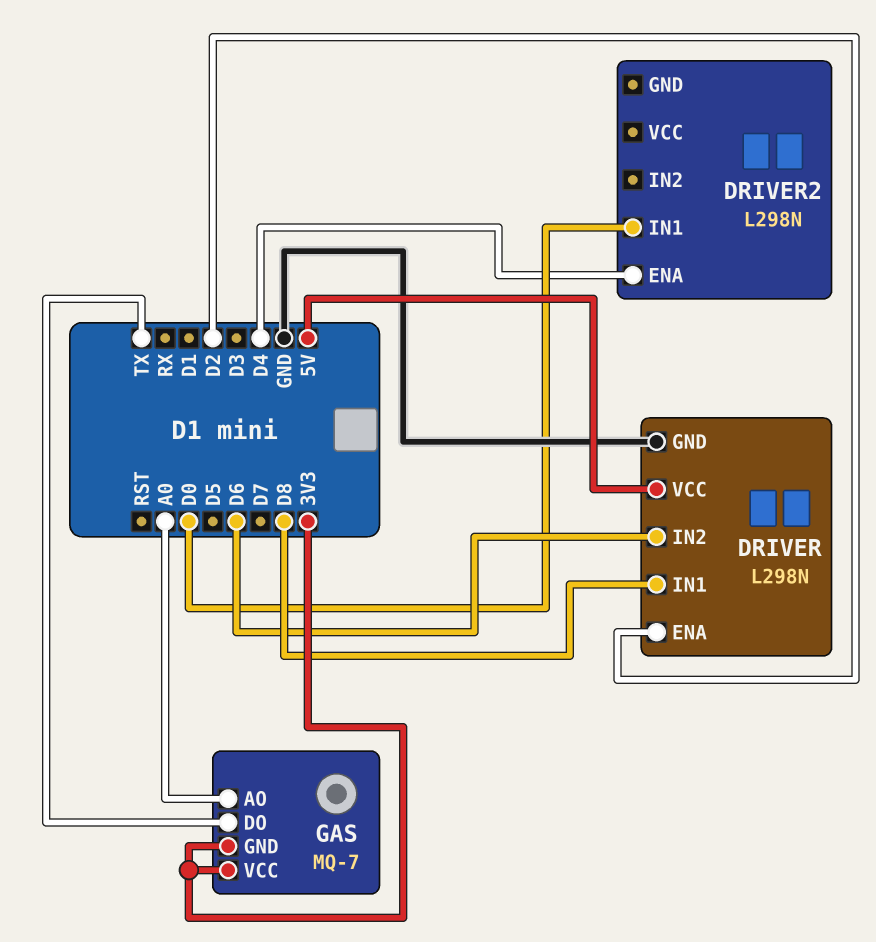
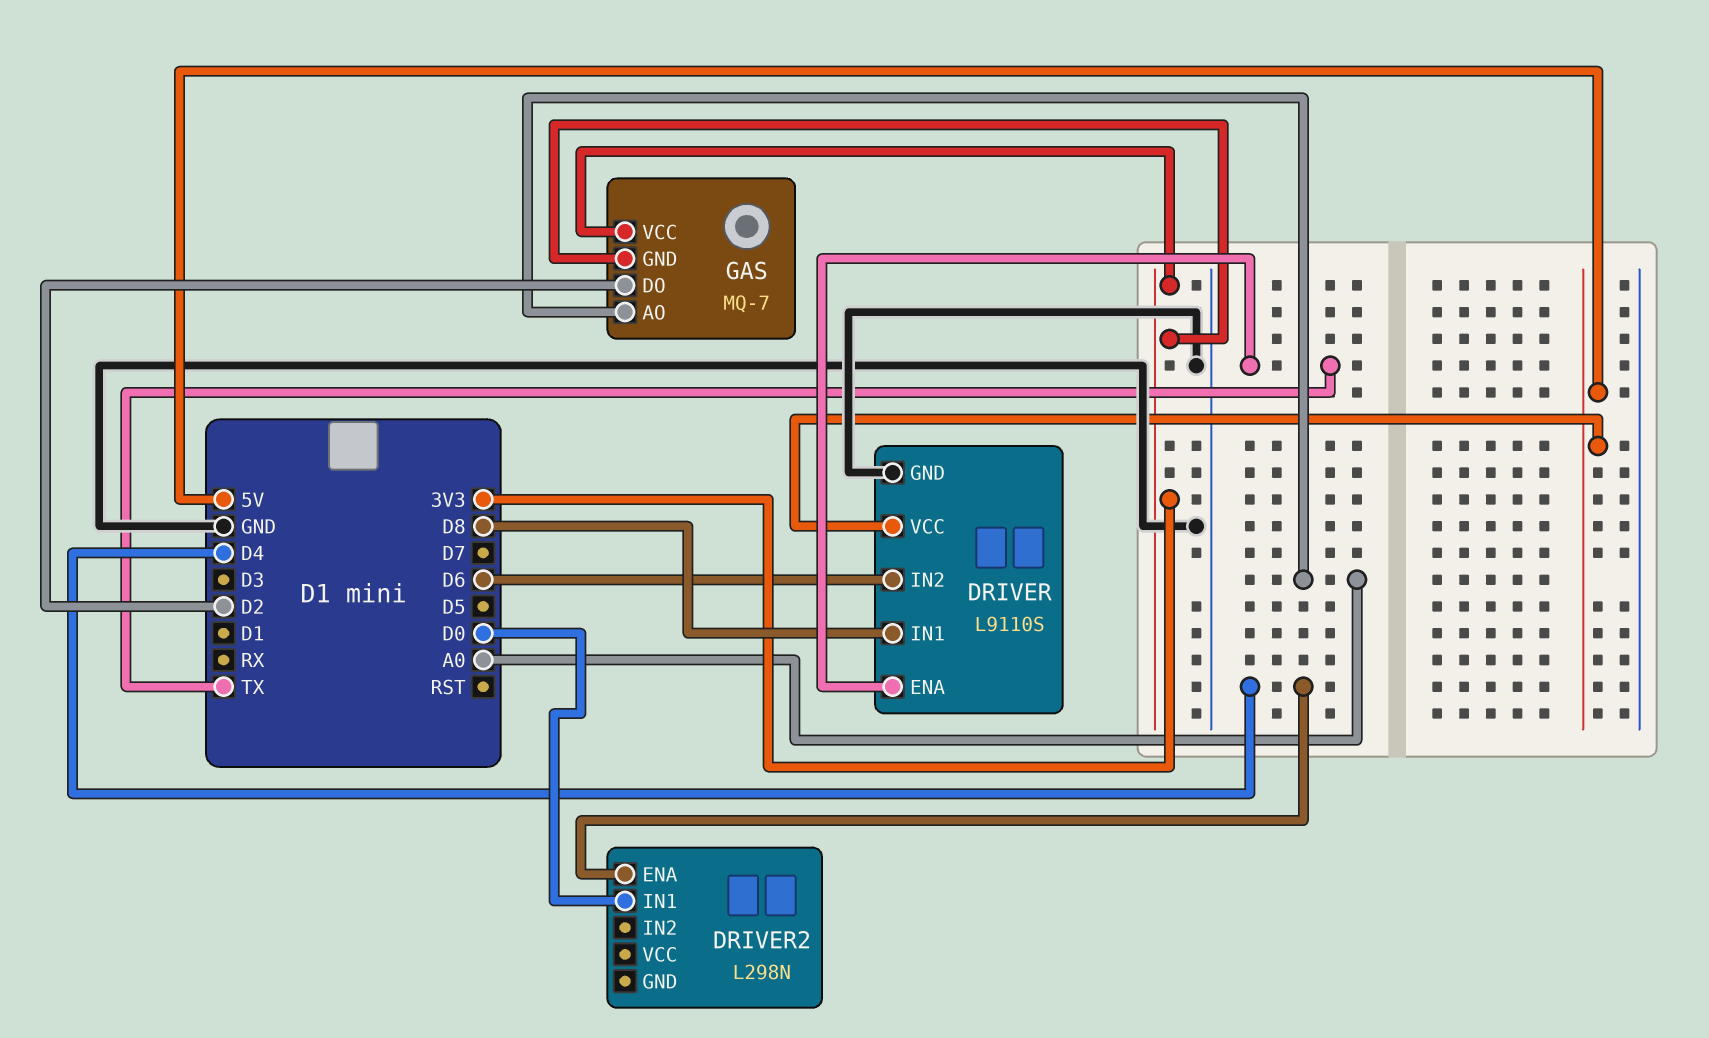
DRIVER: L298N -> L9110S
DRIVER pin ENA: D2 -> TX
GAS pin DO: TX -> D2

